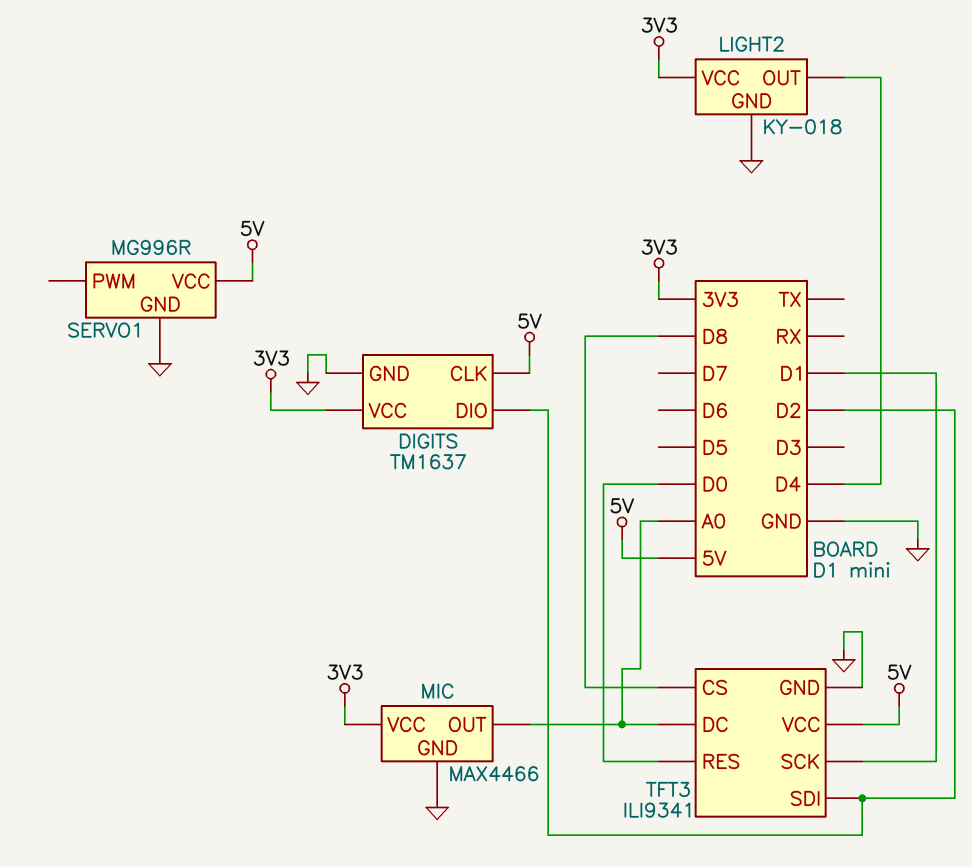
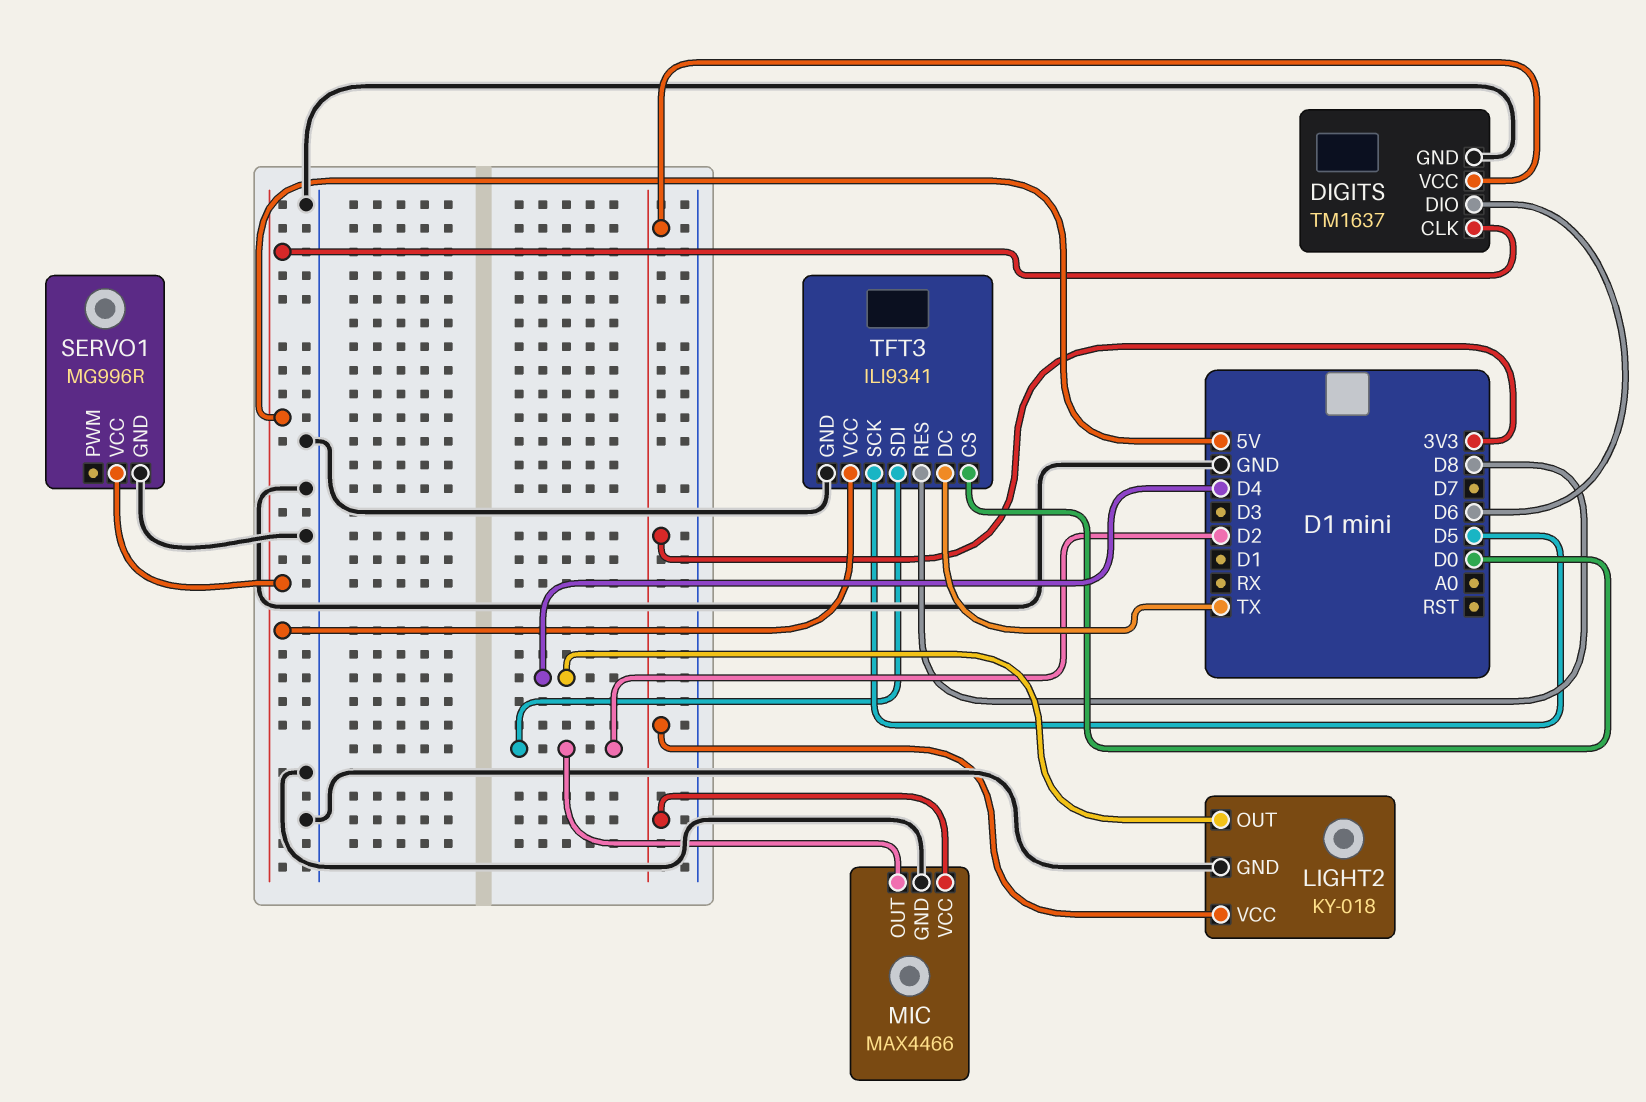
DIGITS pin DIO: D2 -> D6
MIC pin OUT: A0 -> D2
TFT3 pin CS: D8 -> D0
TFT3 pin DC: A0 -> TX
TFT3 pin RES: D0 -> D8
TFT3 pin SCK: D1 -> D5

